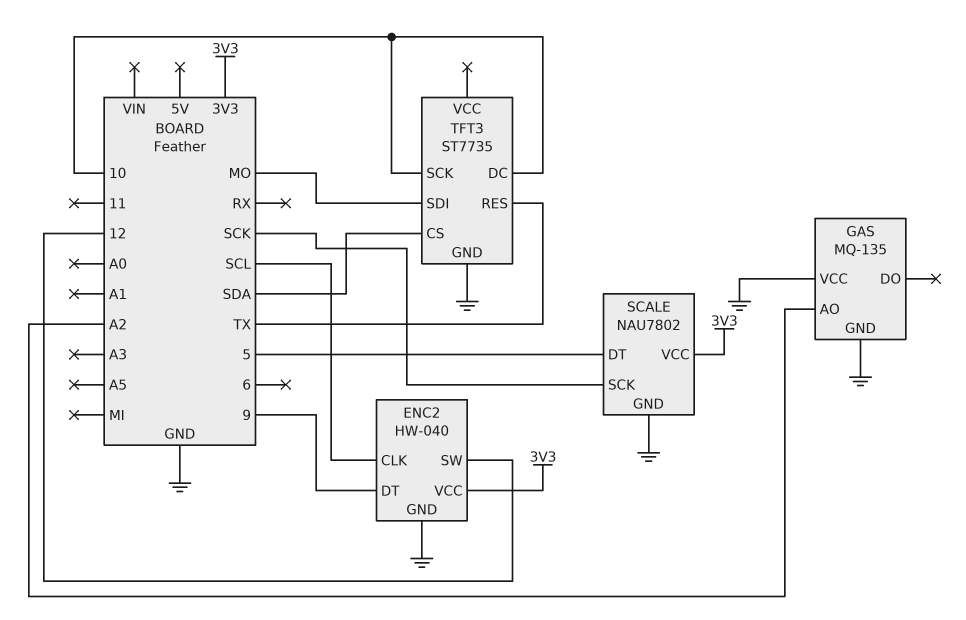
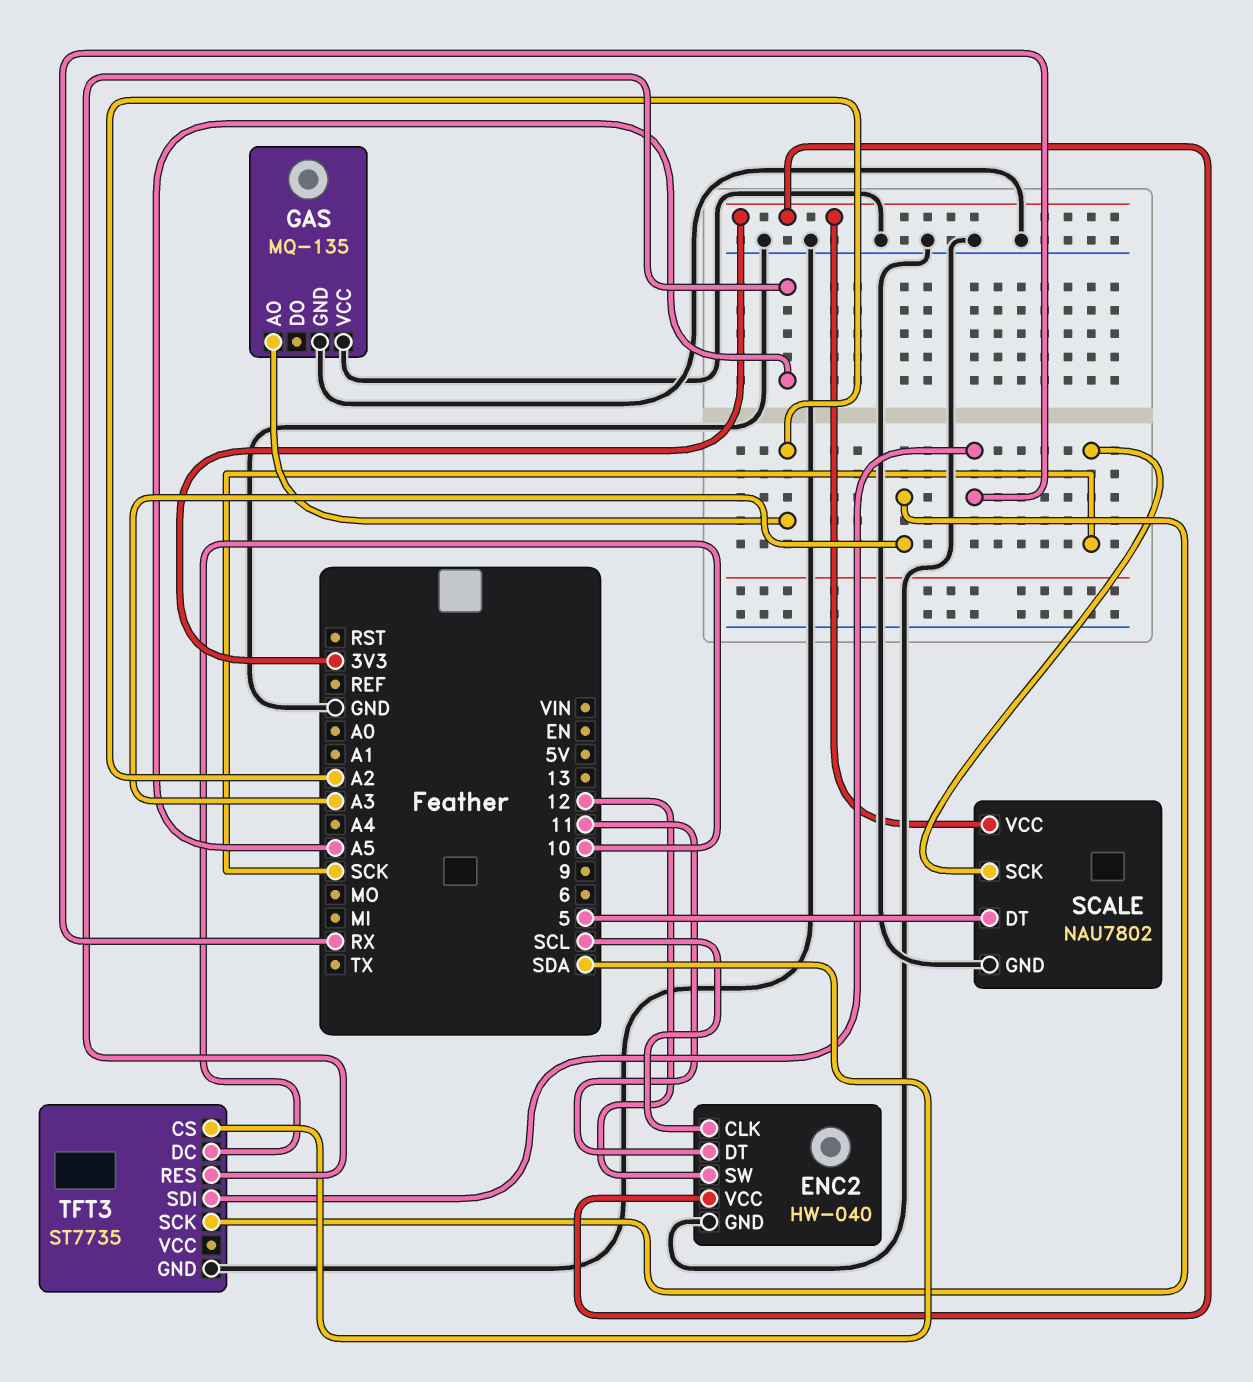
ENC2 pin DT: 9 -> 11
TFT3 pin RES: TX -> A5
TFT3 pin SCK: 10 -> A3
TFT3 pin SDI: MO -> RX

